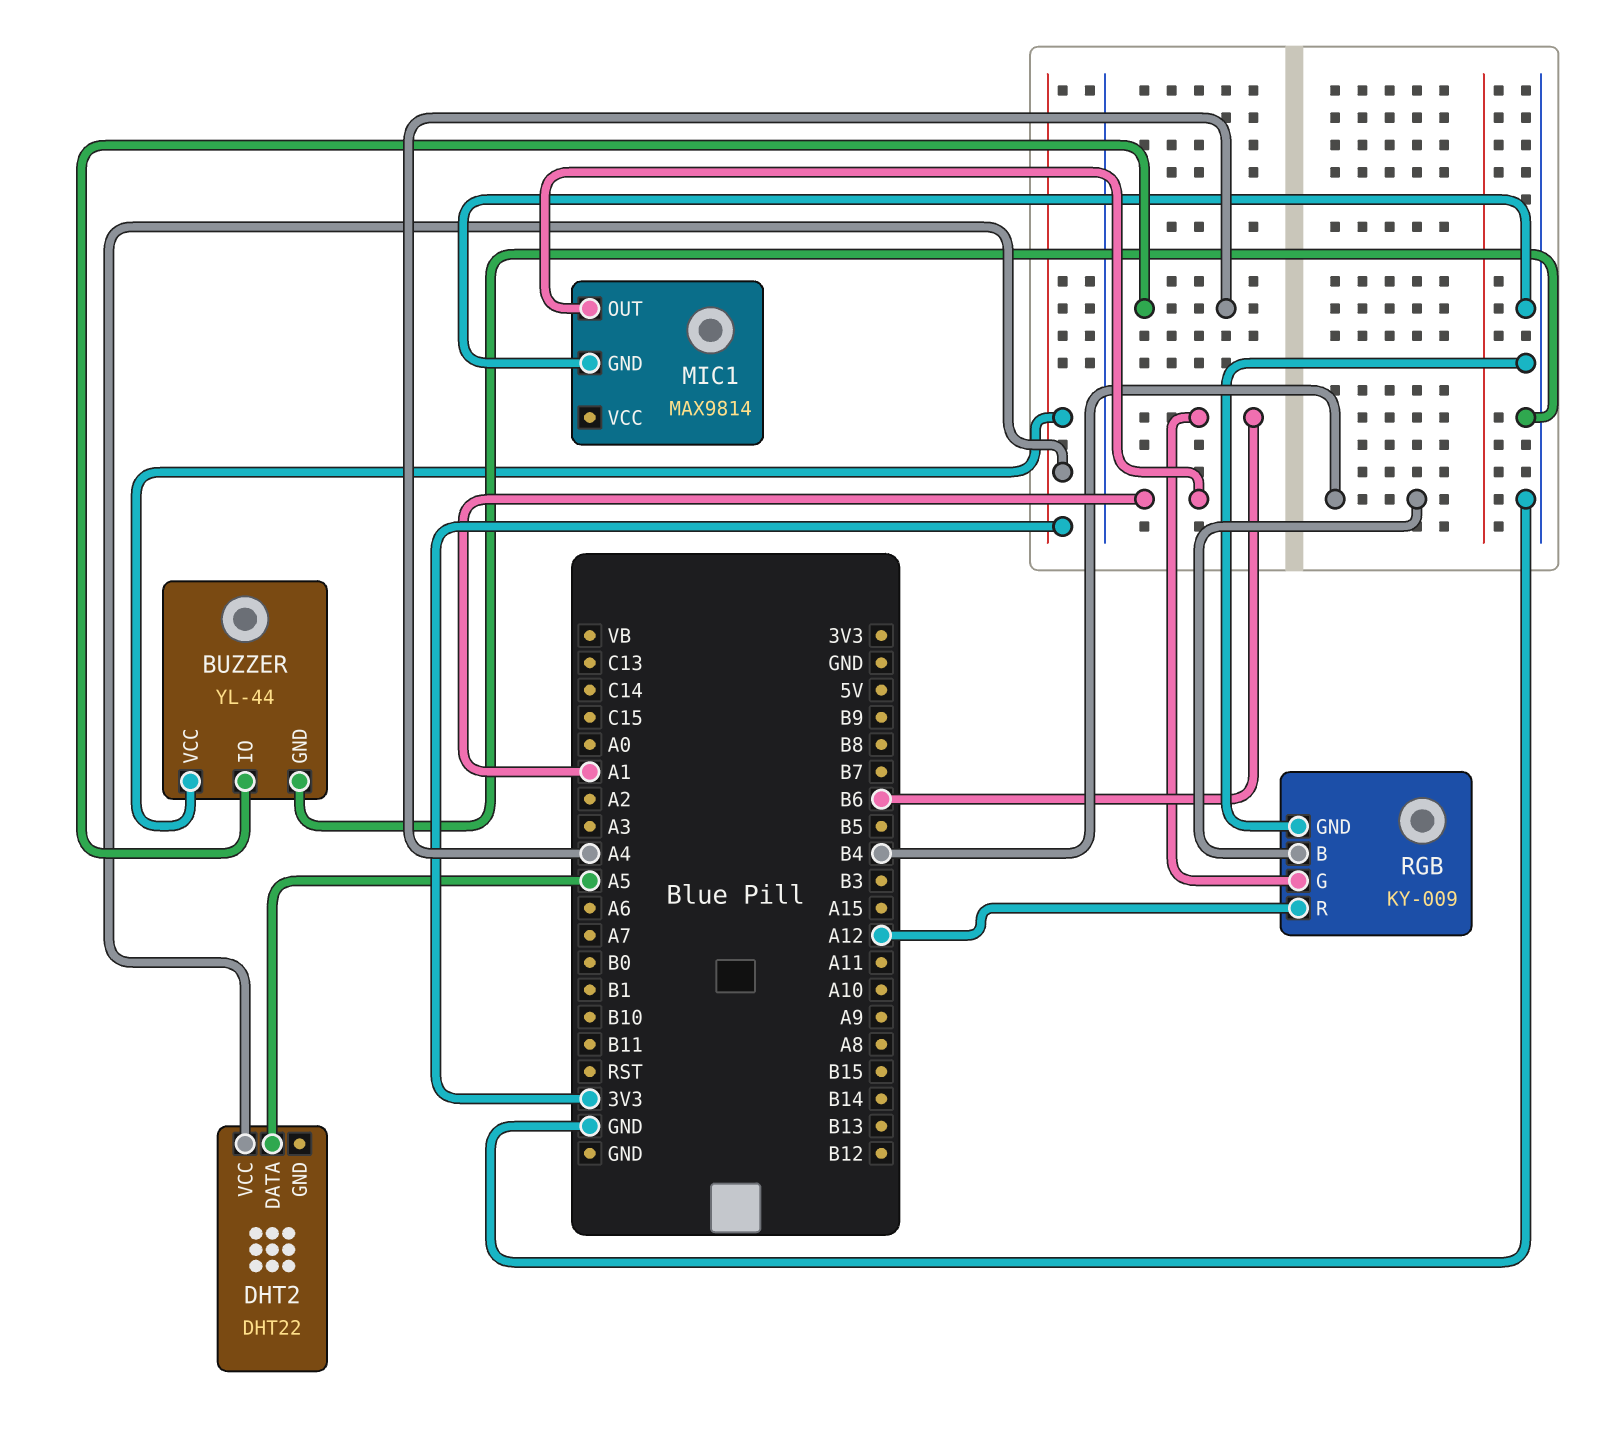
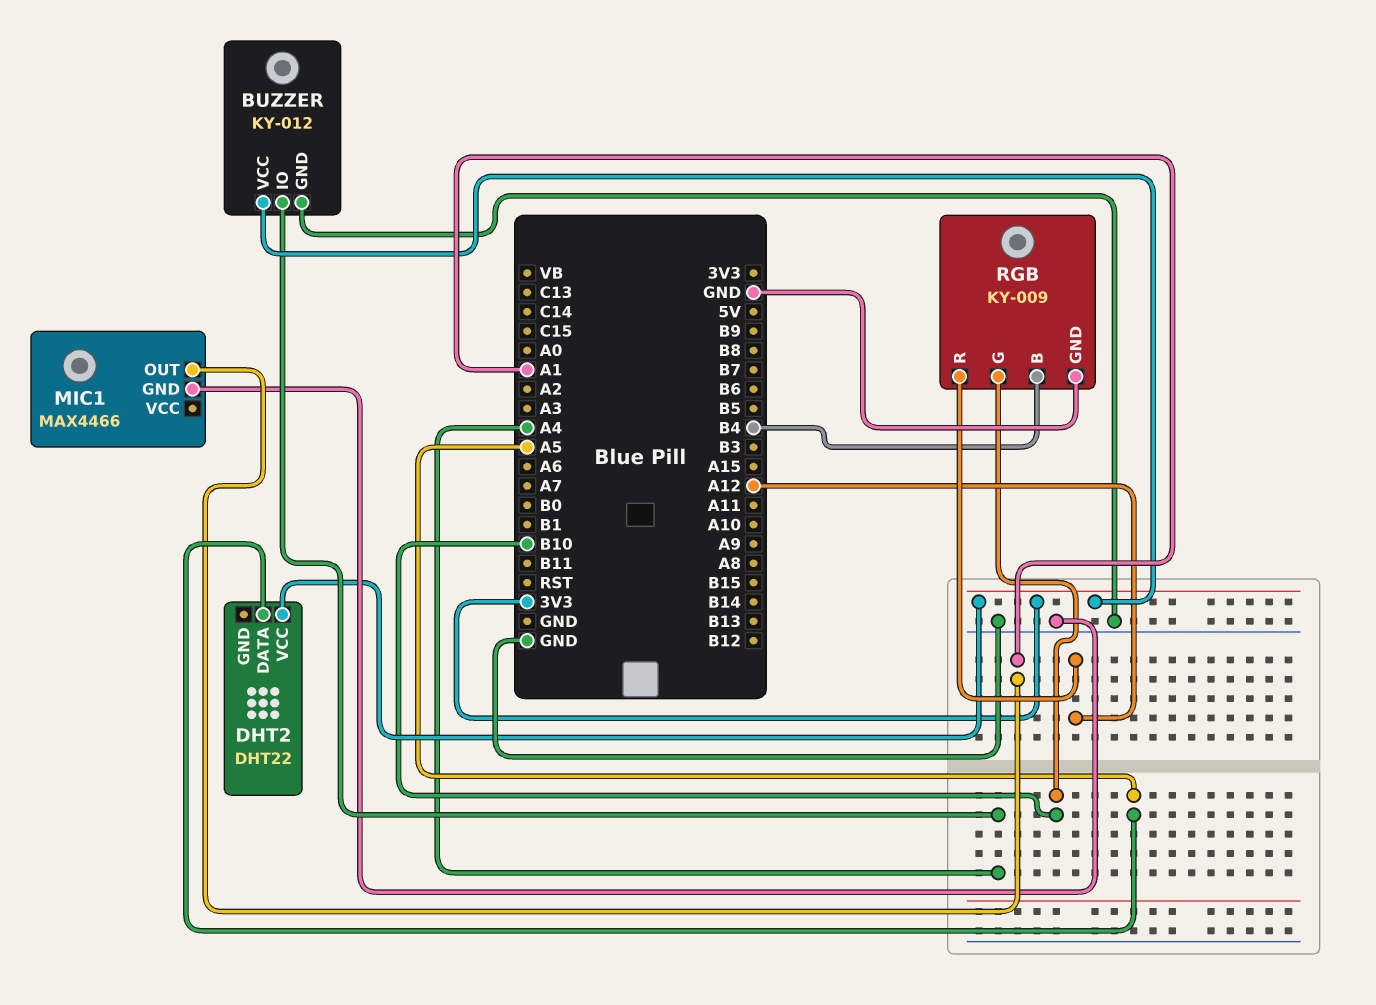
BUZZER: YL-44 -> KY-012
MIC1: MAX9814 -> MAX4466
RGB pin G: B6 -> B10

